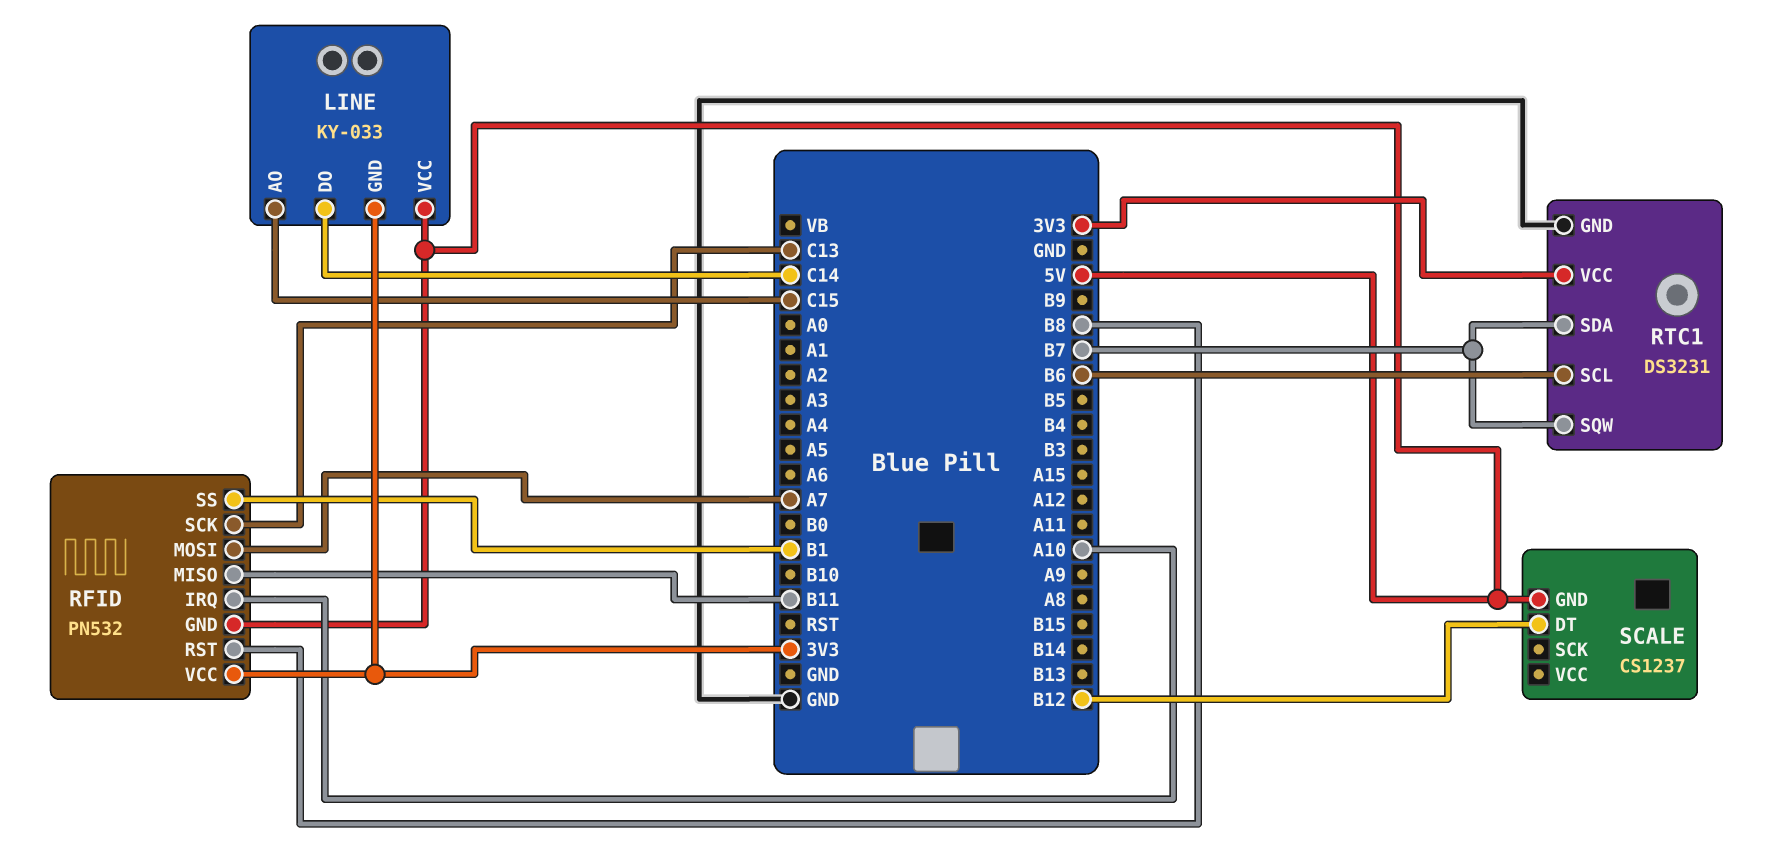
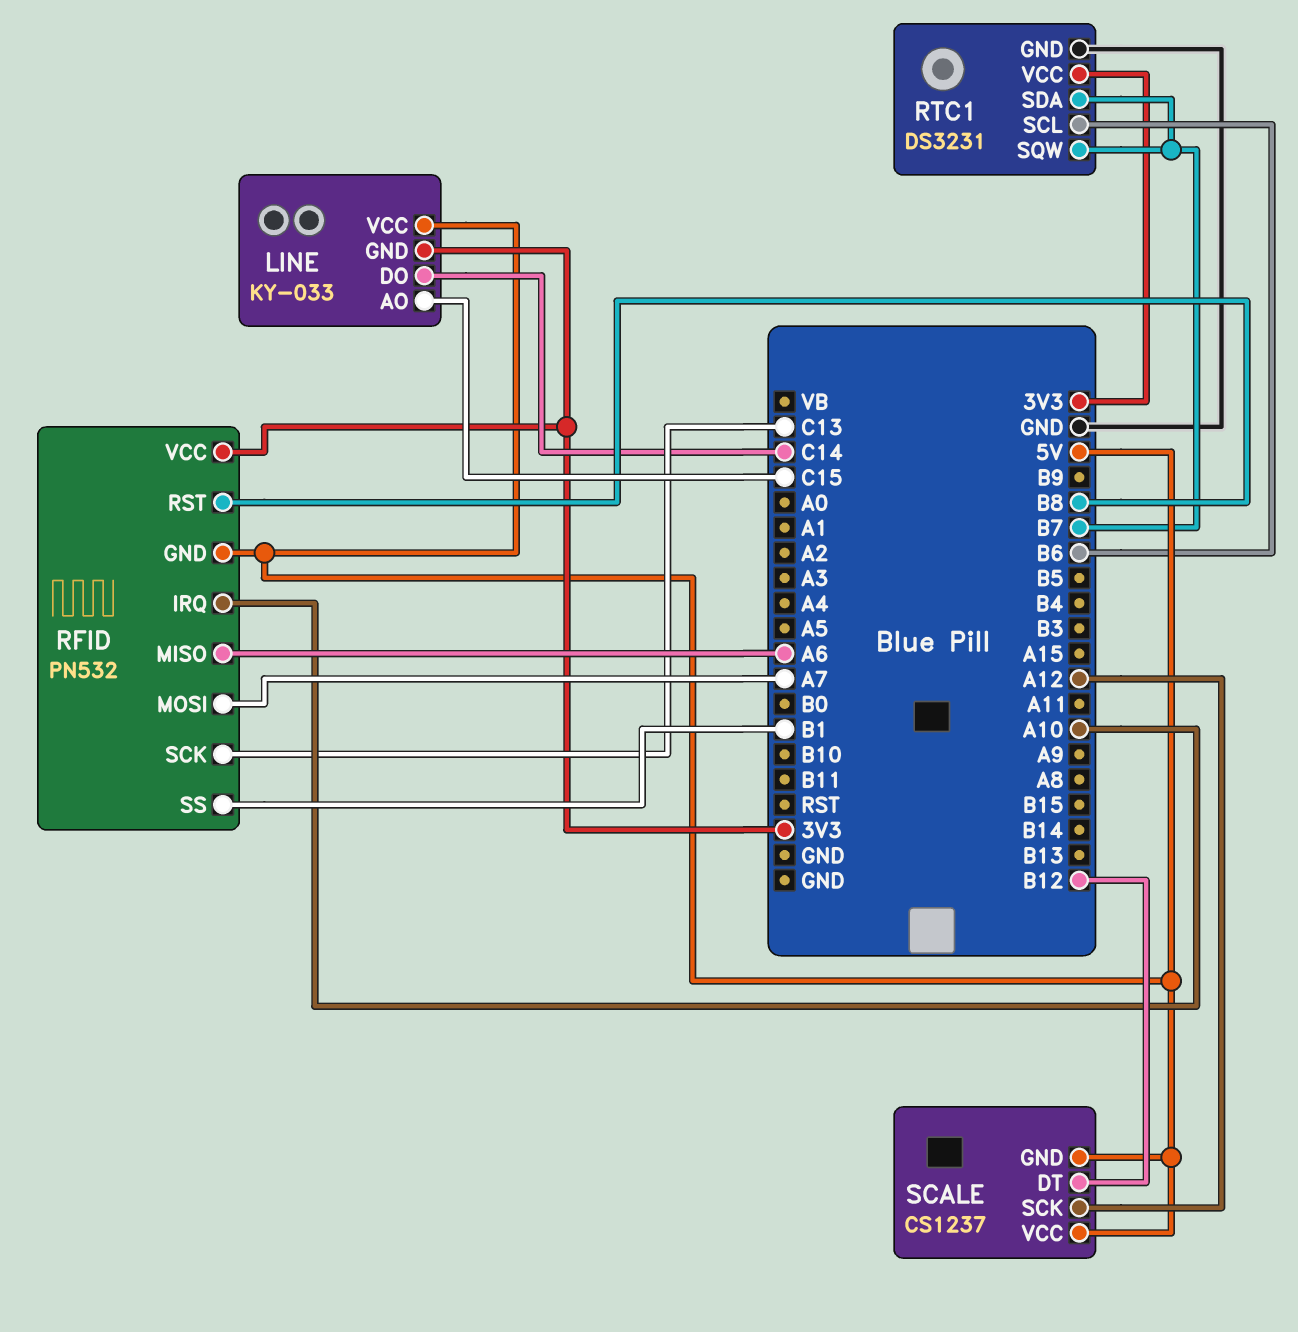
RFID pin MISO: B11 -> A6
SCALE pin SCK: none -> A12
SCALE pin VCC: none -> 5V

